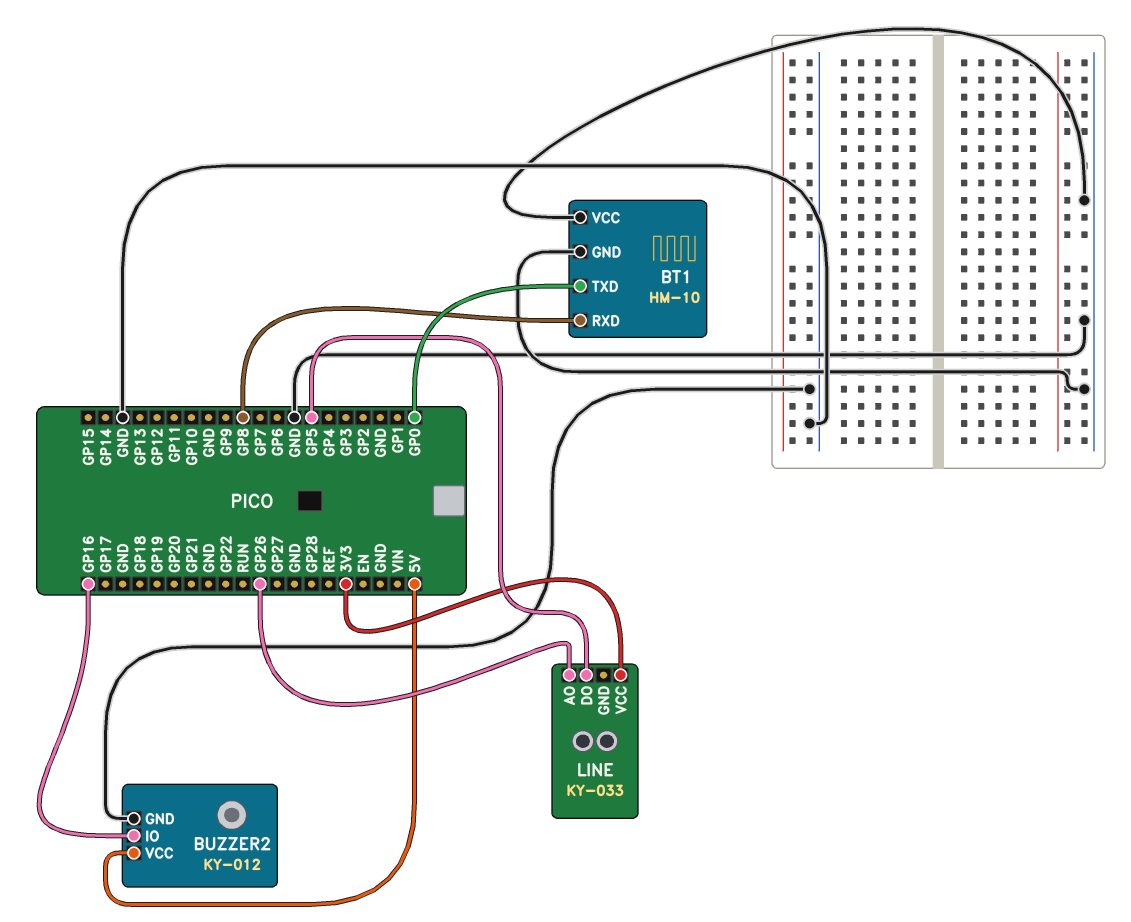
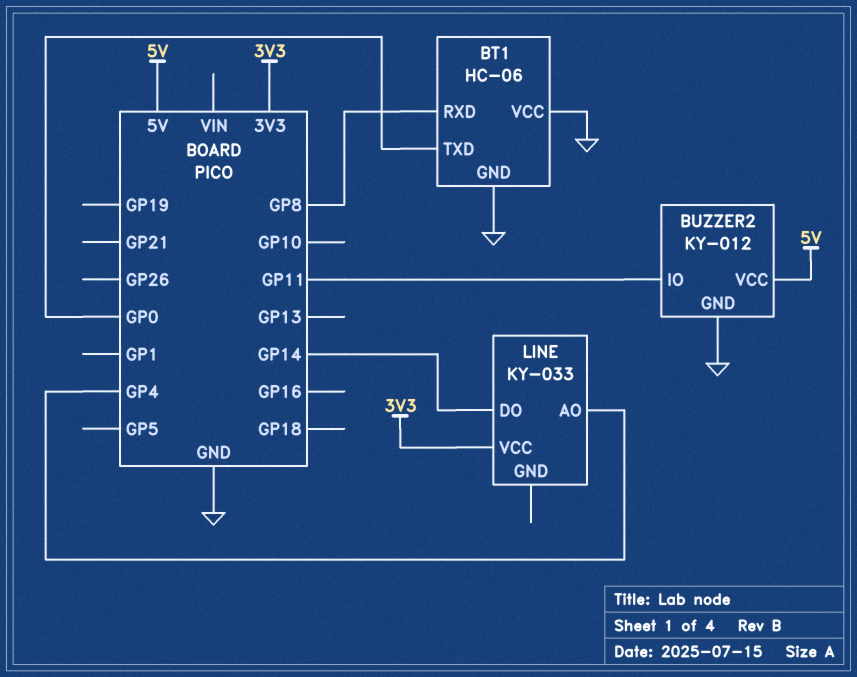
BT1: HM-10 -> HC-06
BUZZER2 pin IO: GP16 -> GP11
LINE pin AO: GP26 -> GP4
LINE pin DO: GP5 -> GP14

